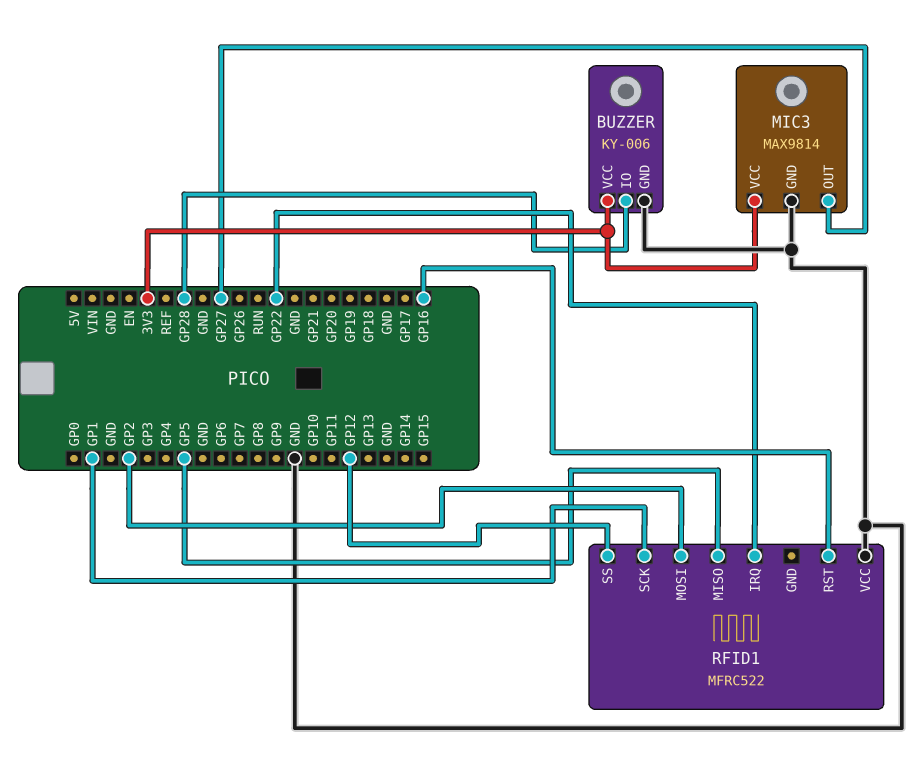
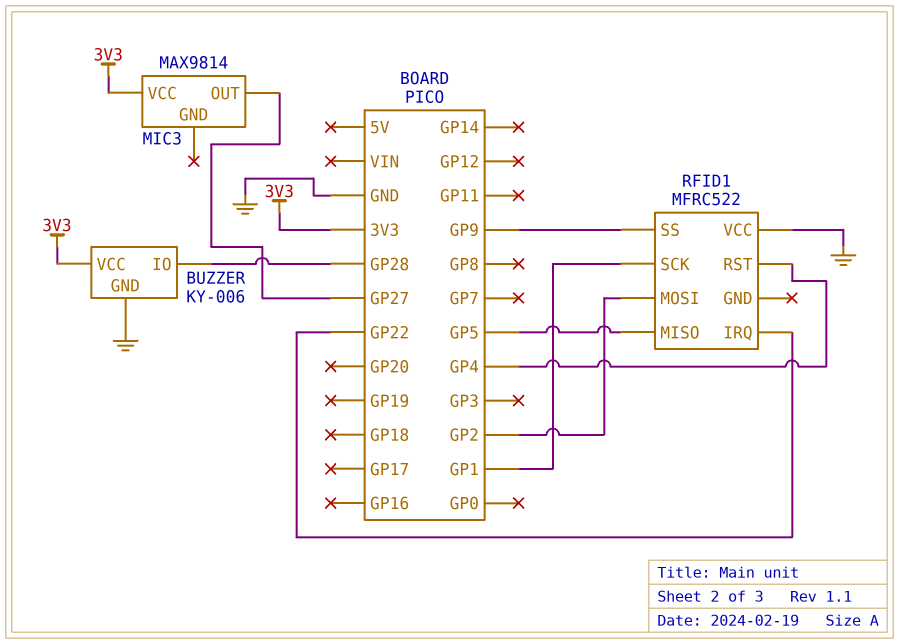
MIC3 pin GND: GND -> none
RFID1 pin RST: GP16 -> GP4
RFID1 pin SS: GP12 -> GP9

